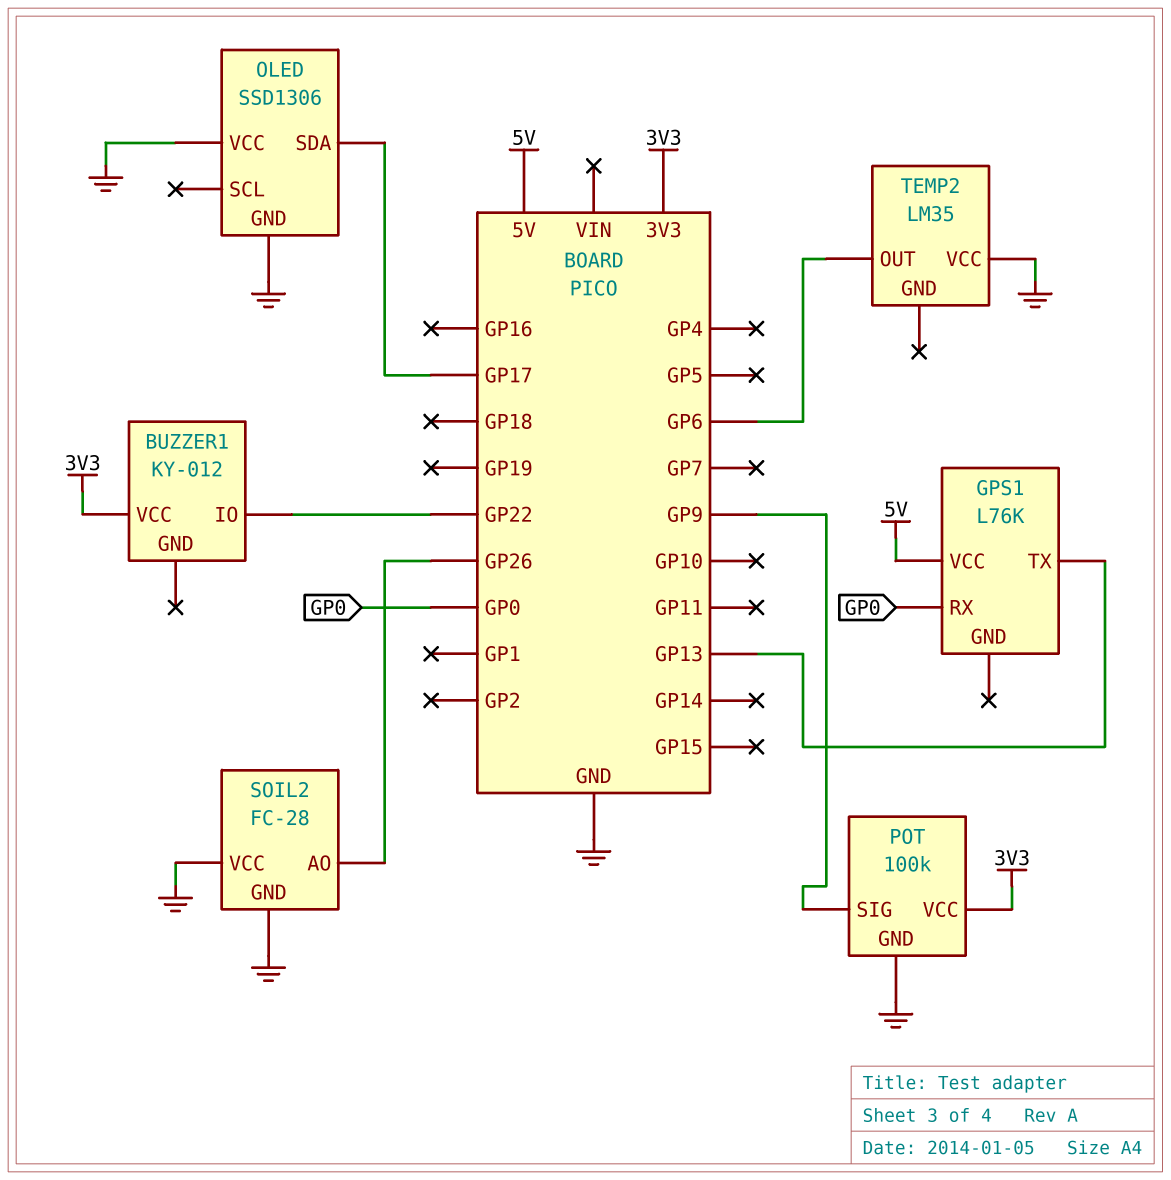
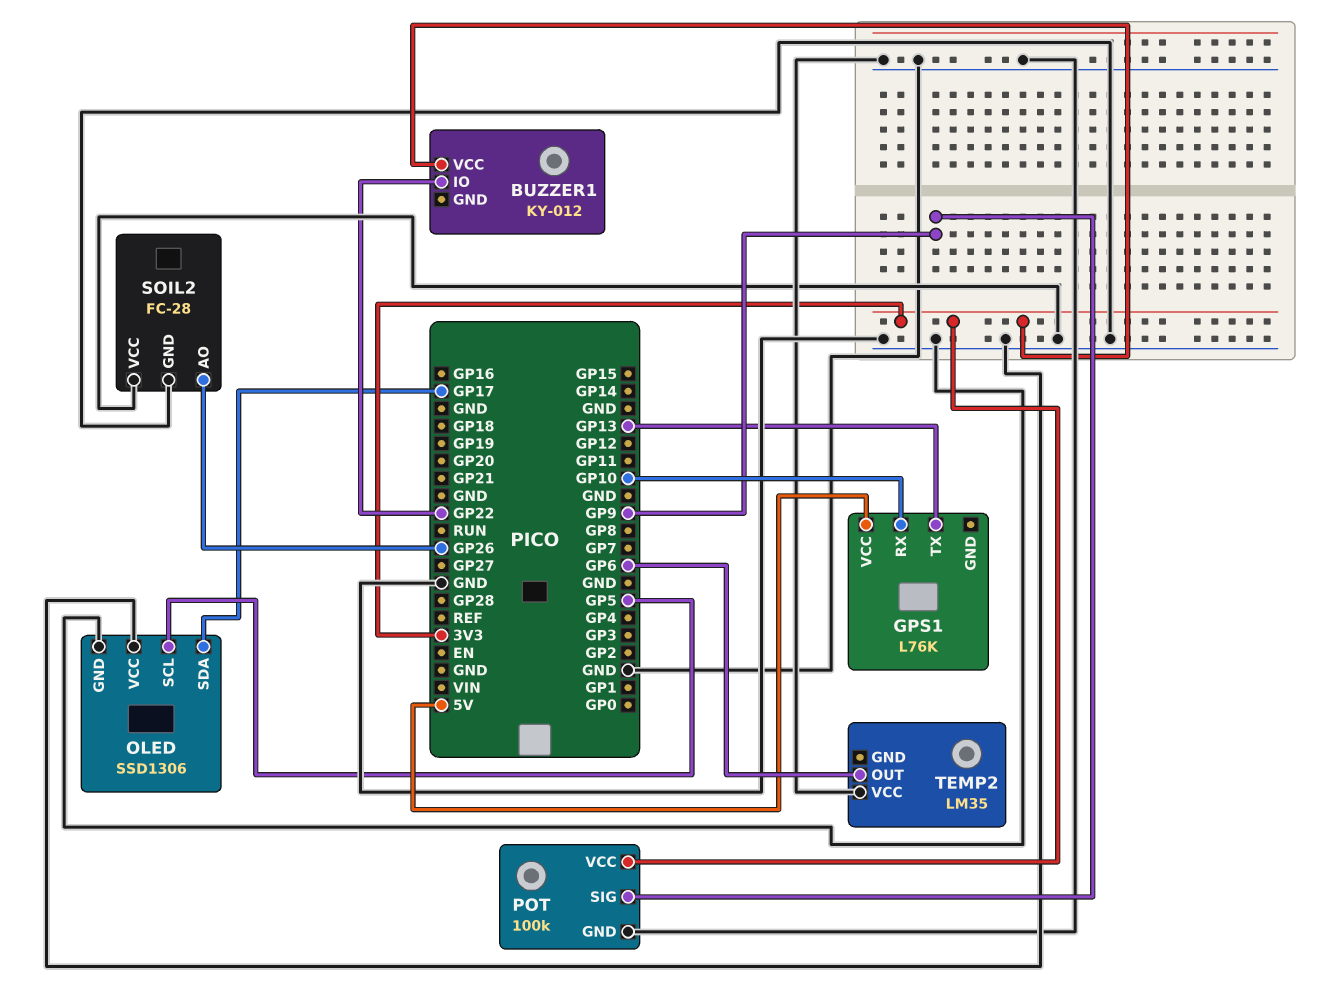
GPS1 pin RX: GP0 -> GP10
OLED pin SCL: none -> GP5

